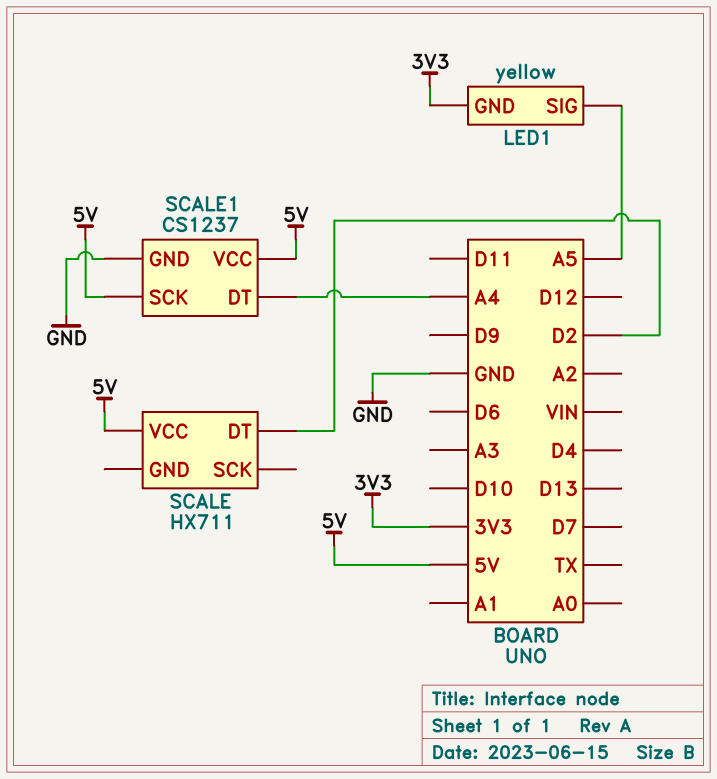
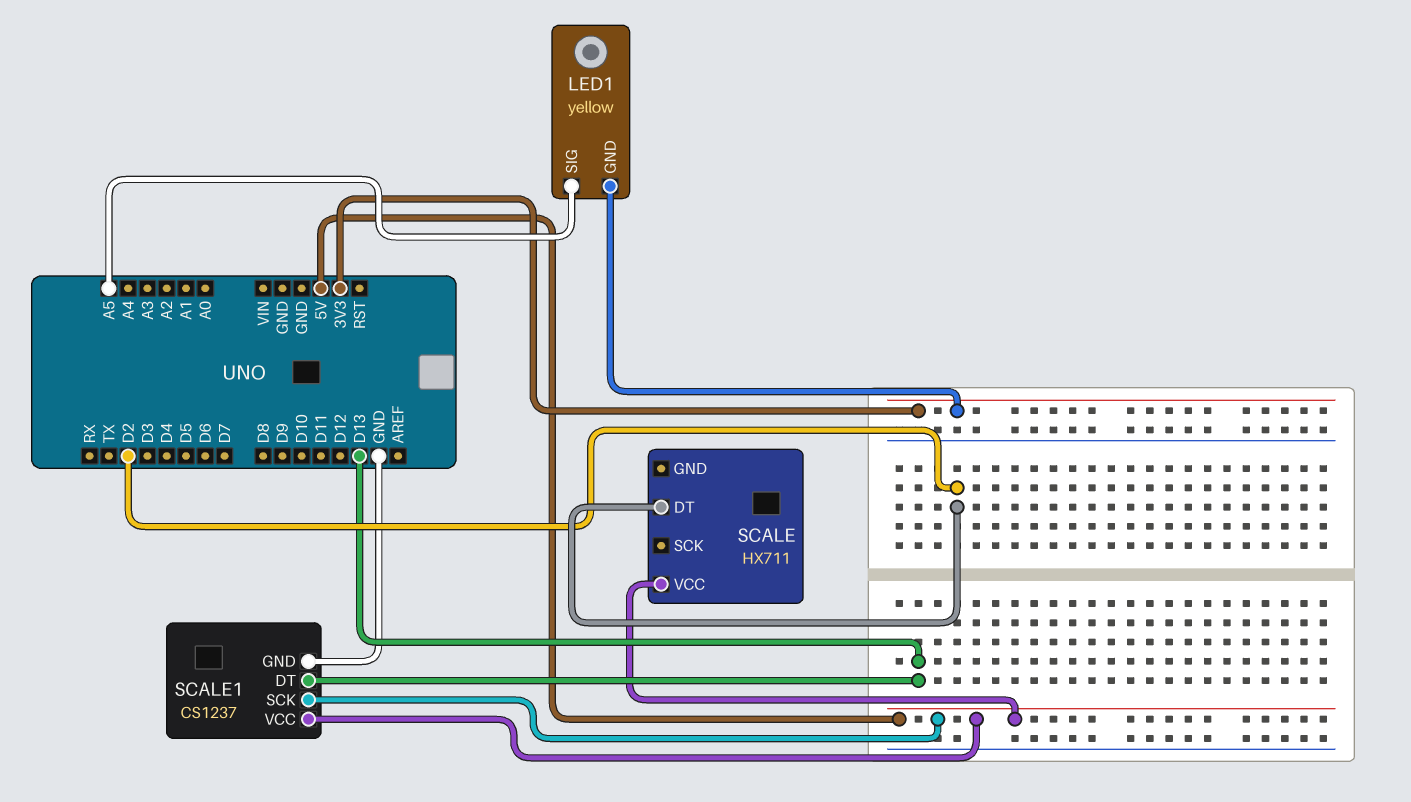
SCALE1 pin DT: A4 -> D13

